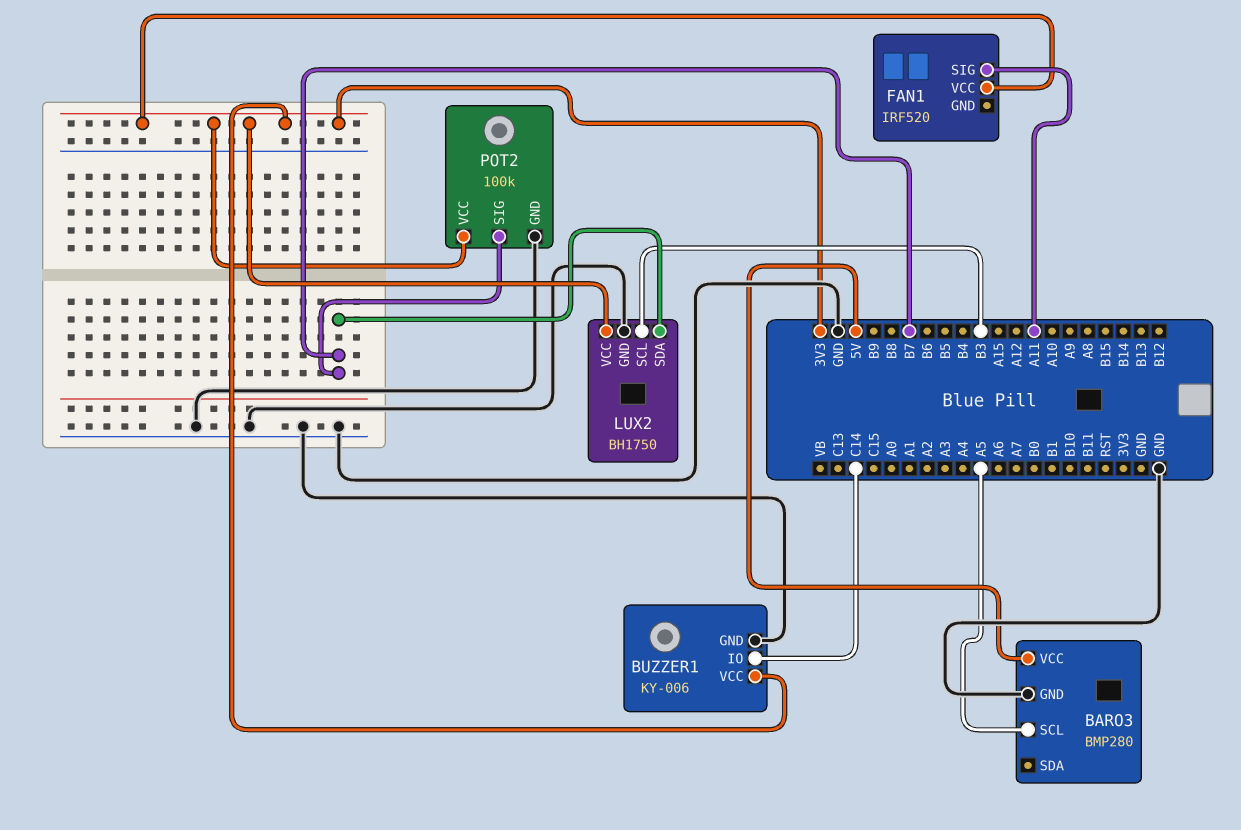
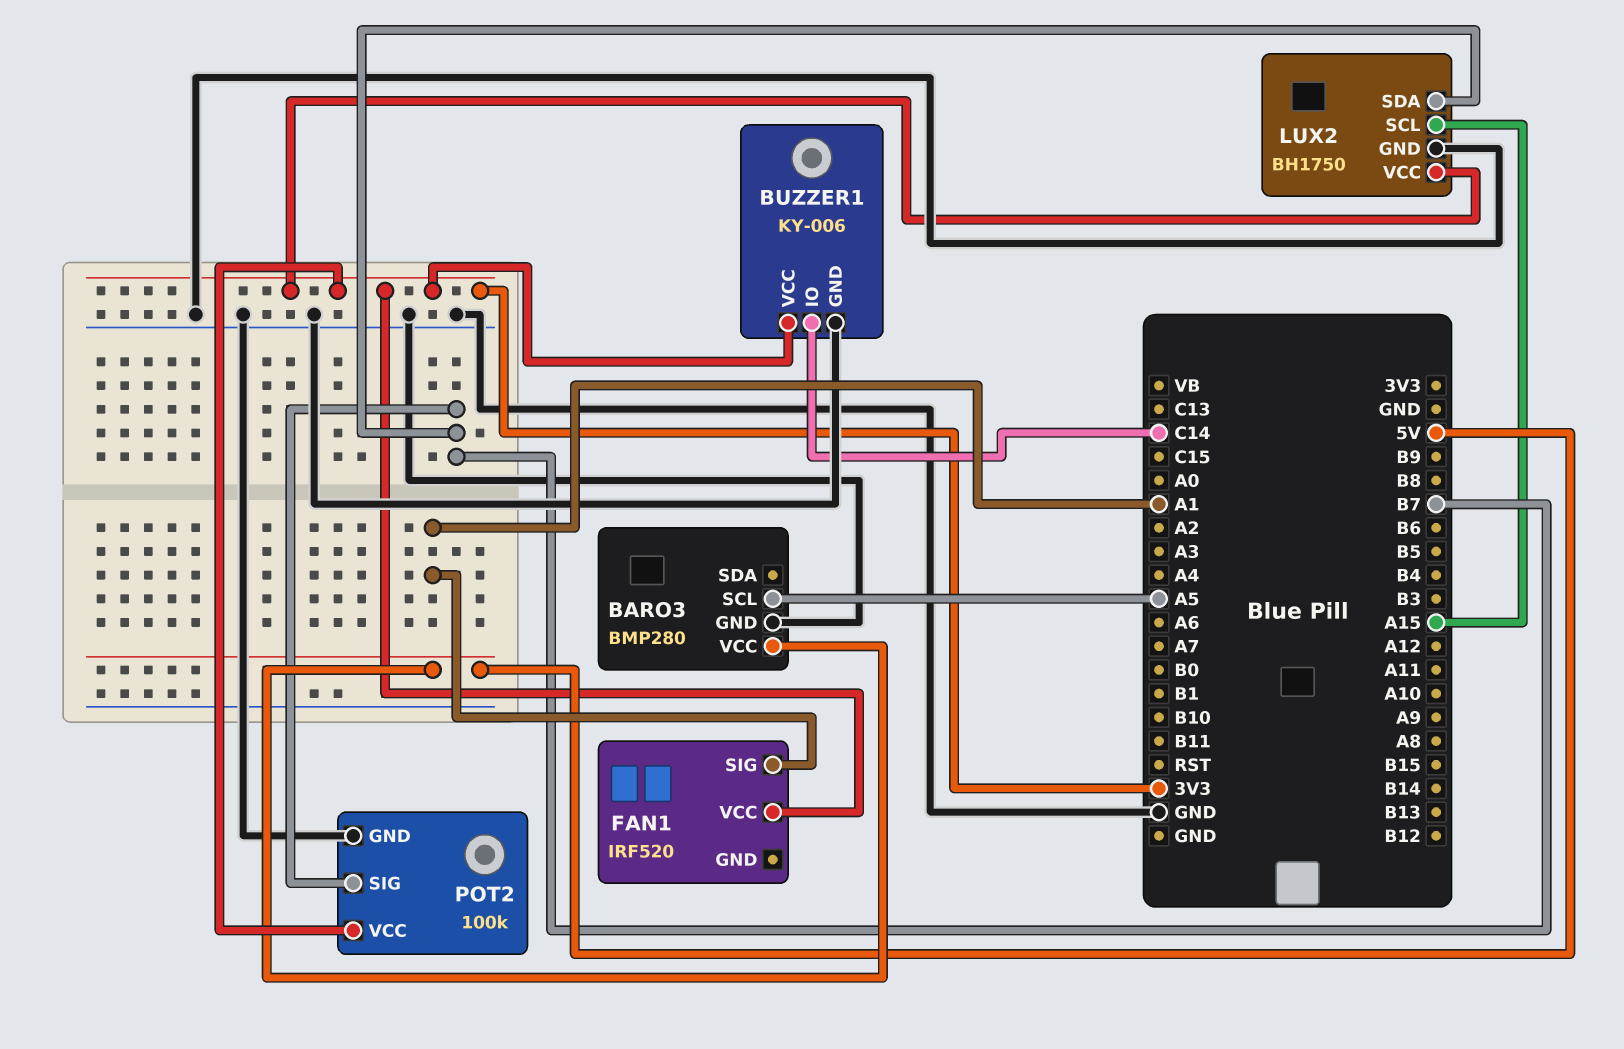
FAN1 pin SIG: A11 -> A1
LUX2 pin SCL: B3 -> A15

